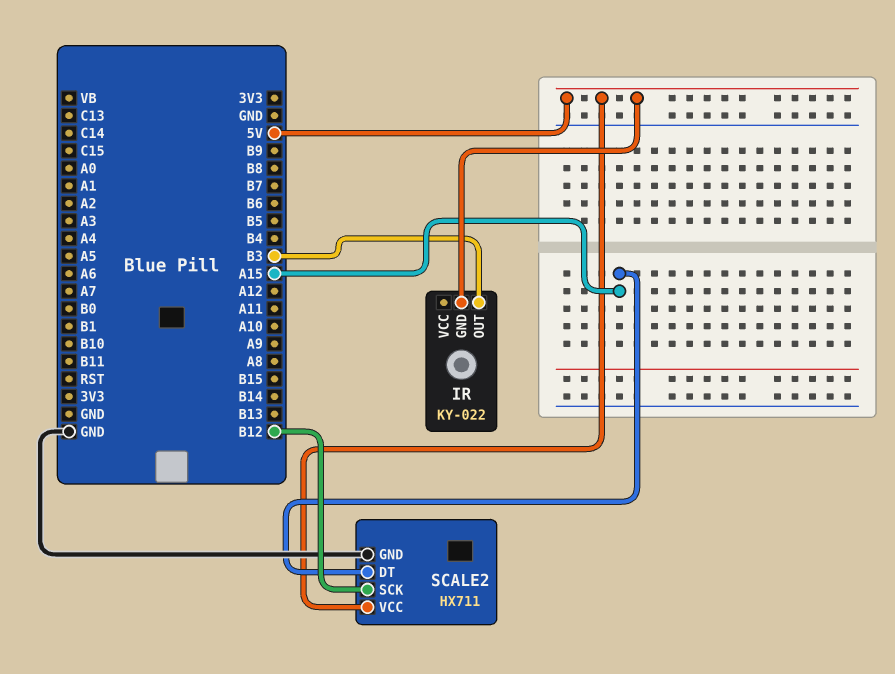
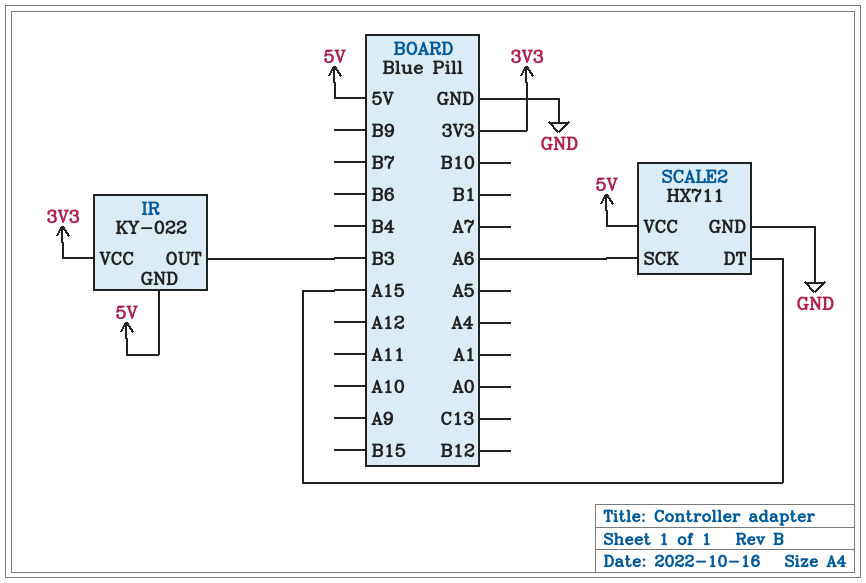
IR pin VCC: none -> 3V3
SCALE2 pin SCK: B12 -> A6

